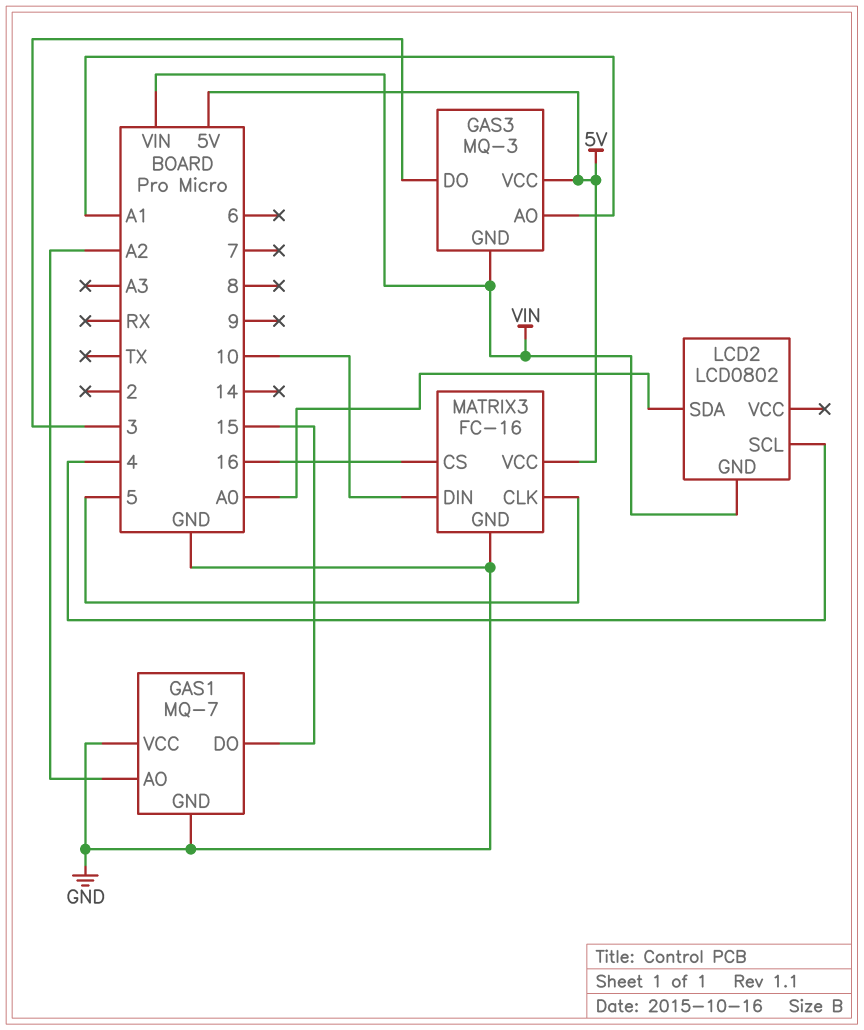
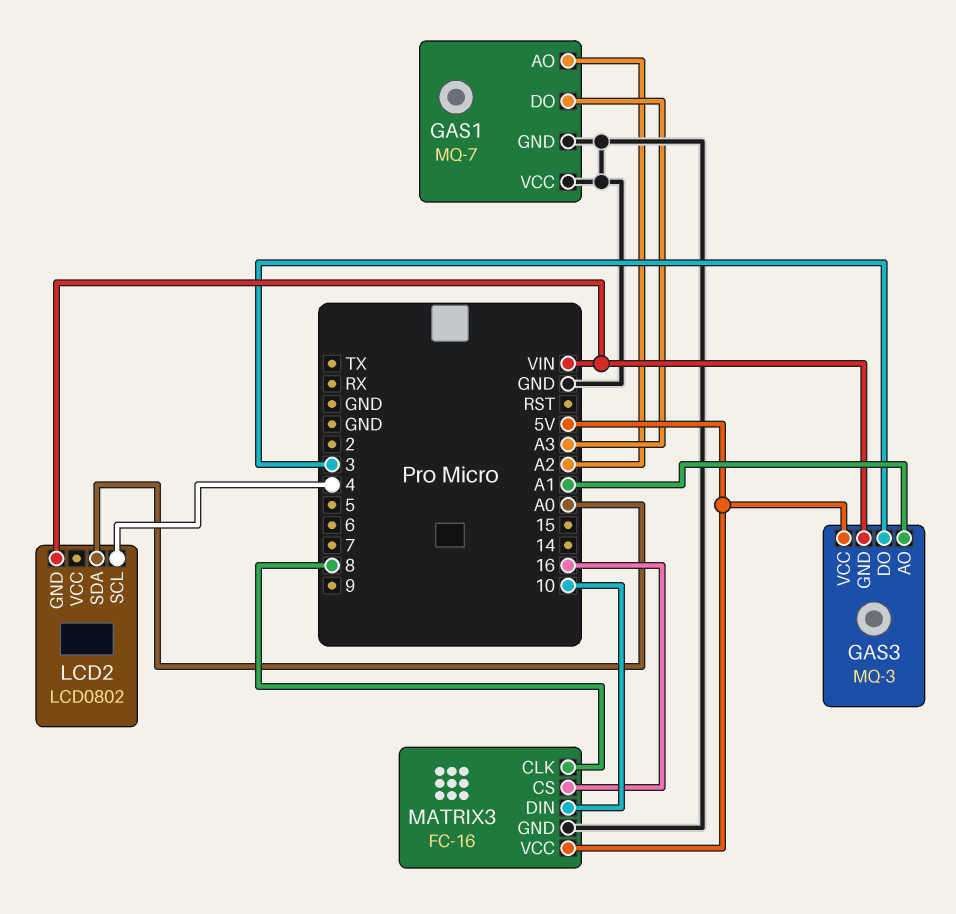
GAS1 pin DO: 15 -> A3
MATRIX3 pin CLK: 5 -> 8

